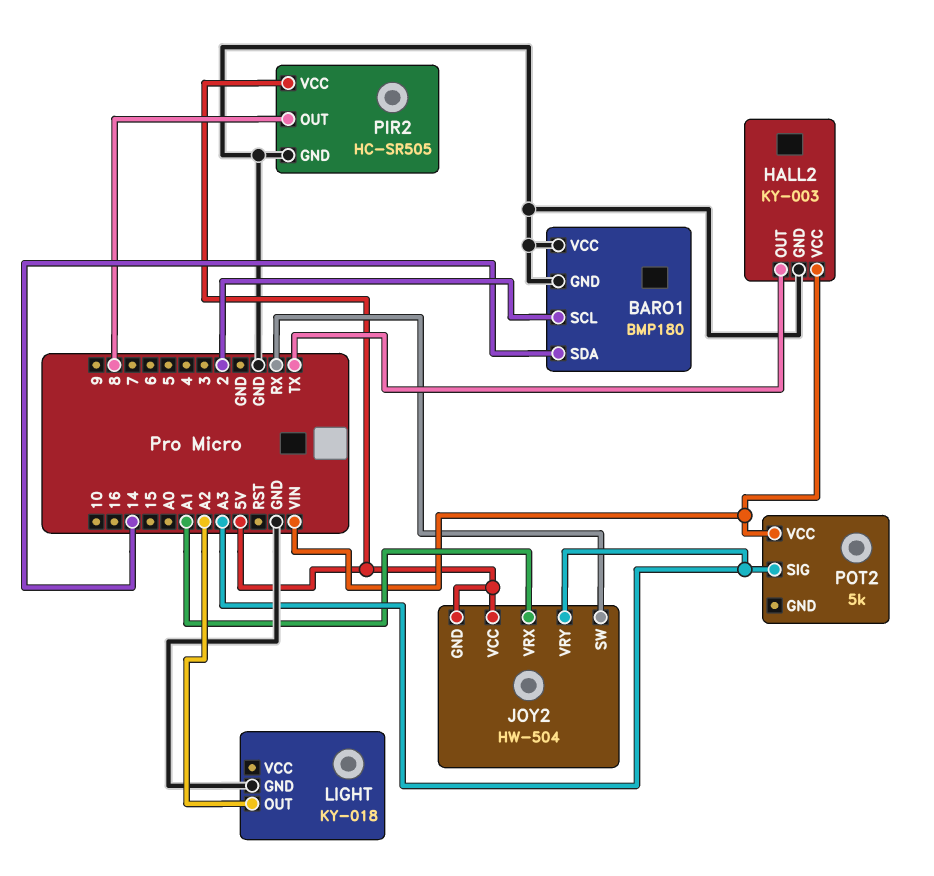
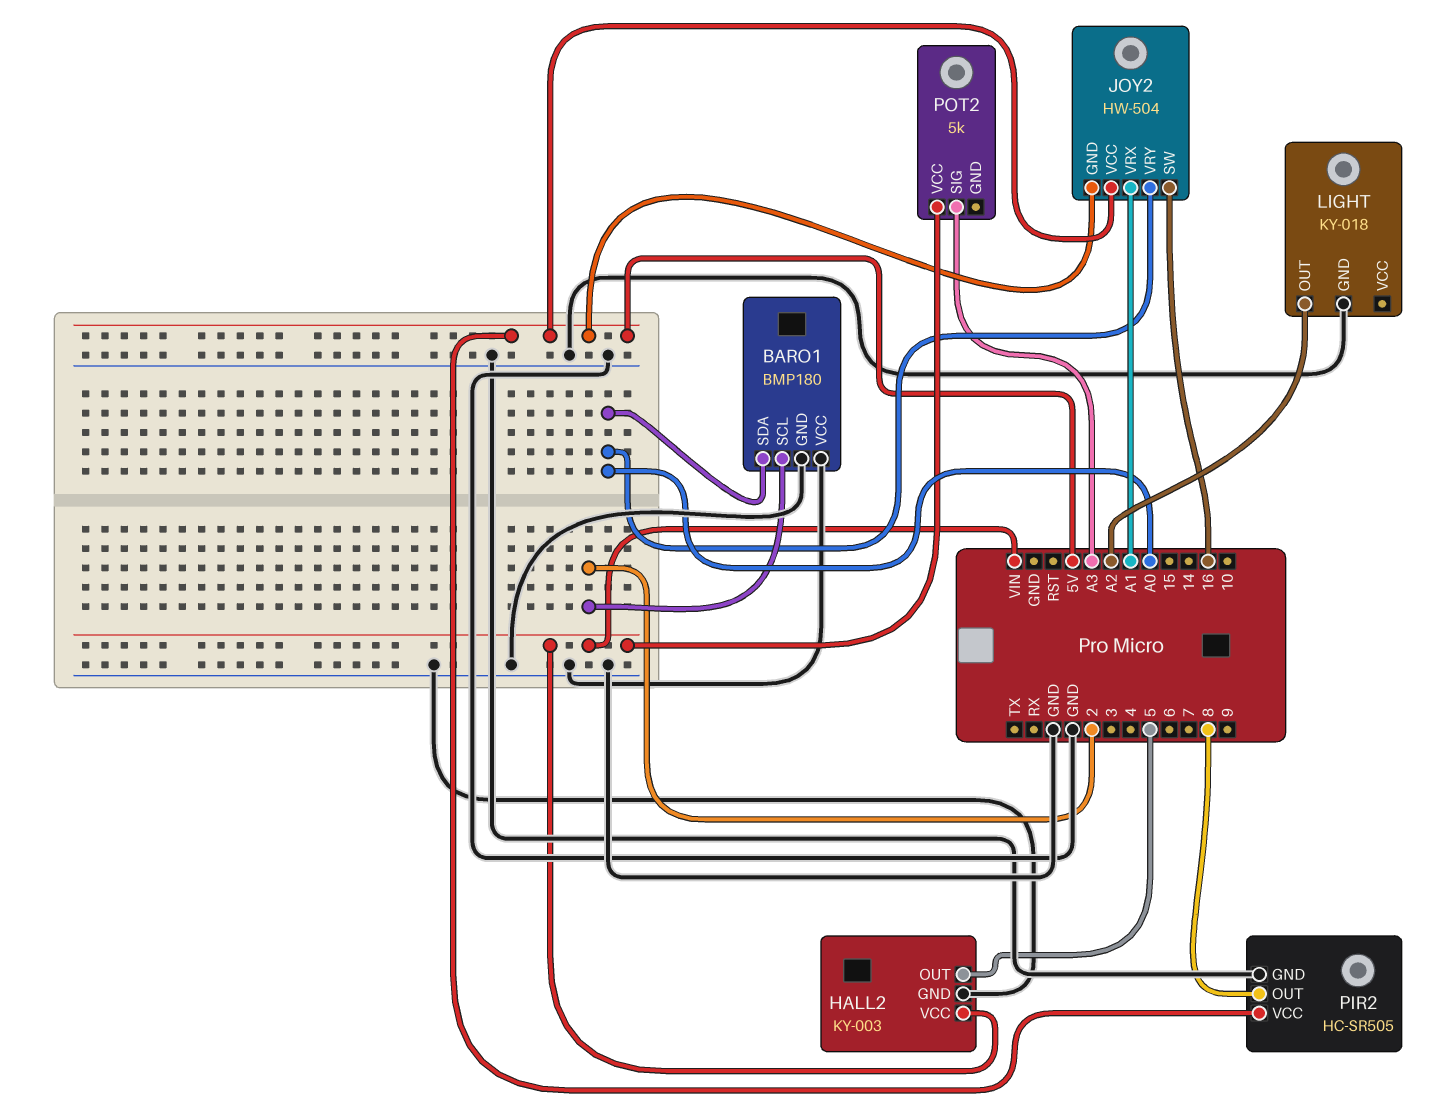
BARO1 pin SDA: 14 -> A0
HALL2 pin OUT: TX -> 5
JOY2 pin SW: RX -> 16
JOY2 pin VRY: A3 -> A0

